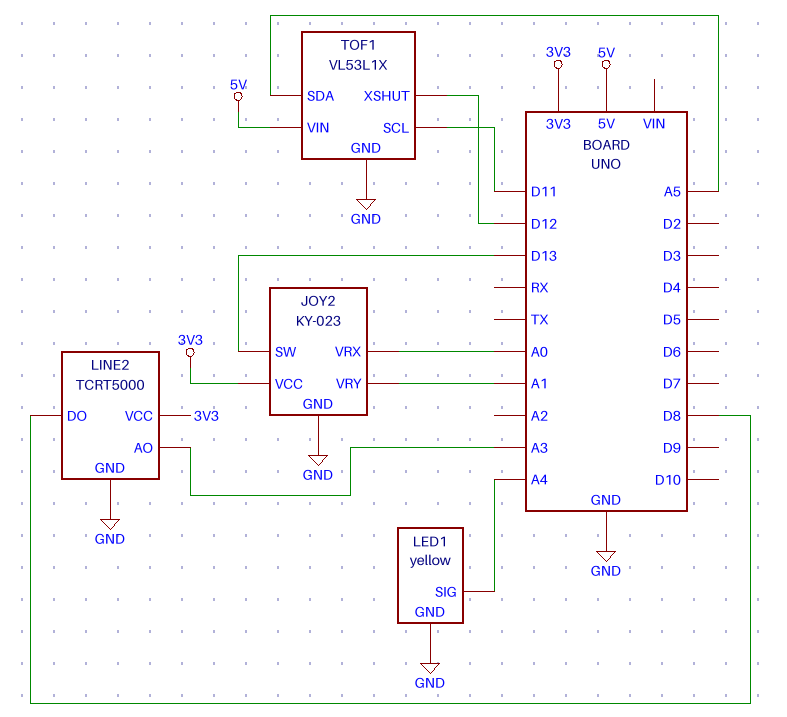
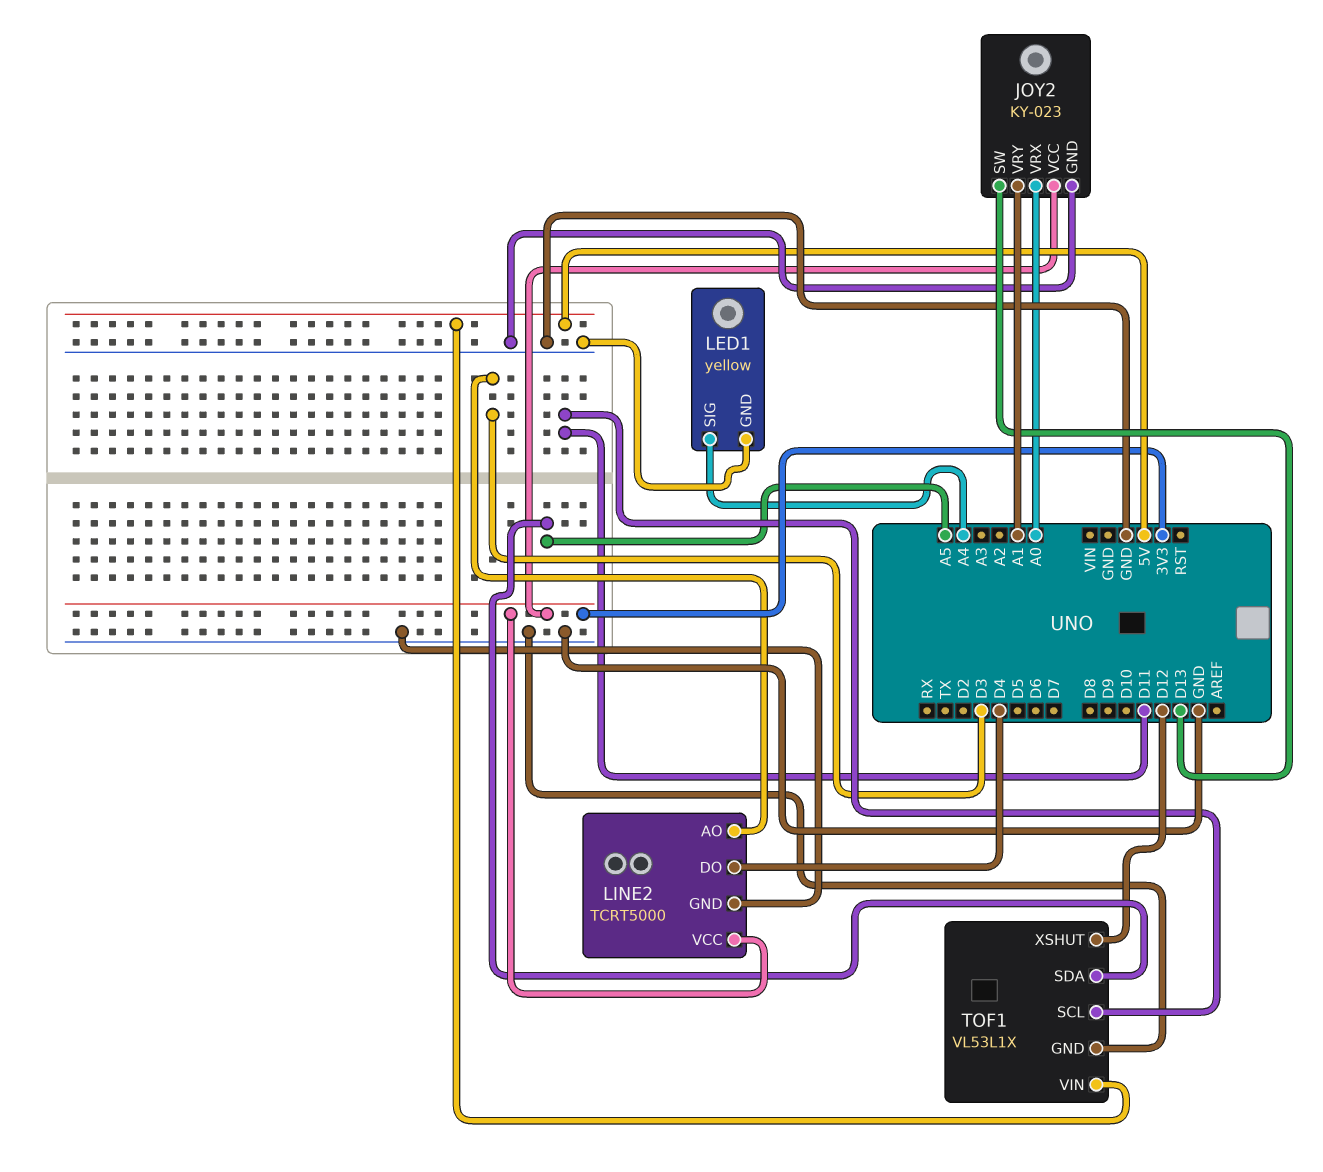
LINE2 pin AO: A3 -> D3
LINE2 pin DO: D8 -> D4

